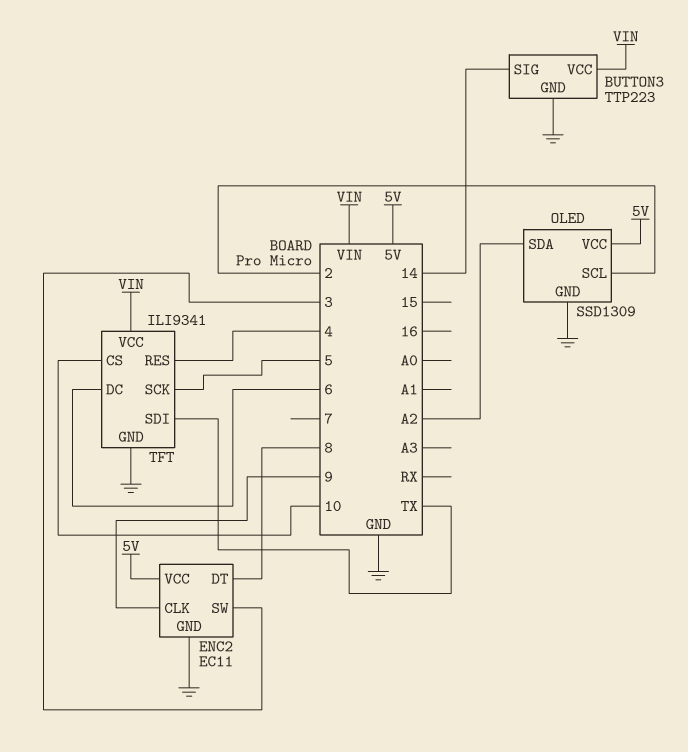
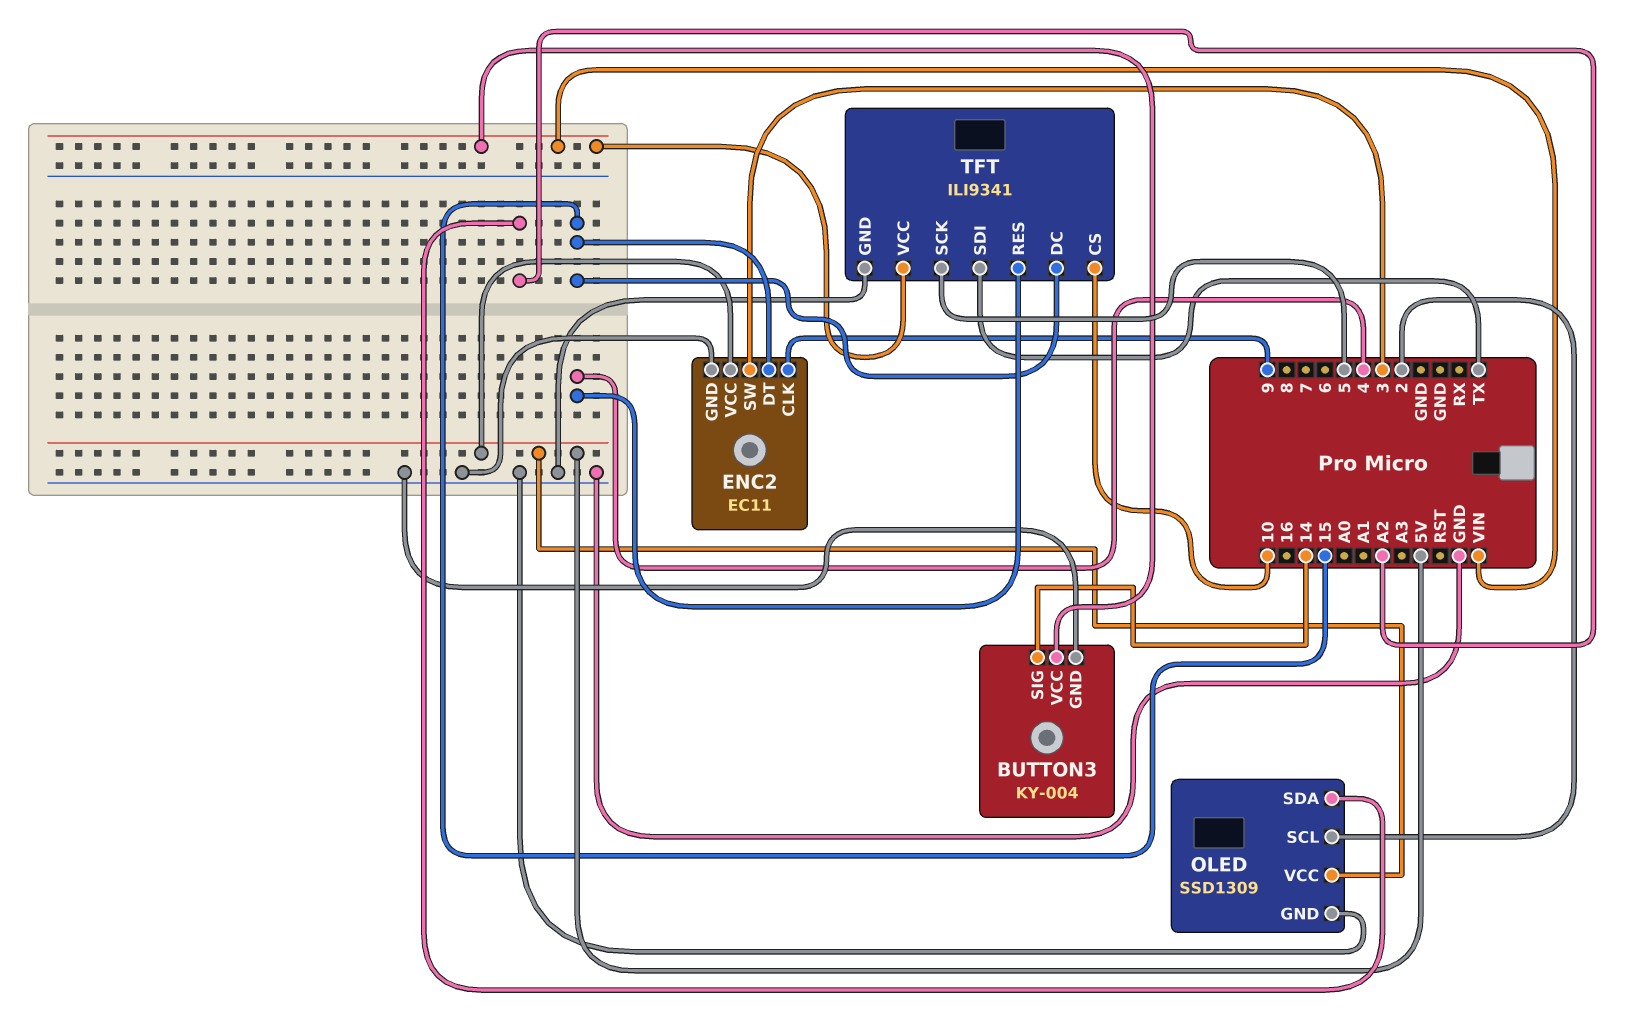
BUTTON3: TTP223 -> KY-004
ENC2 pin DT: 8 -> 15
TFT pin DC: 6 -> 15

